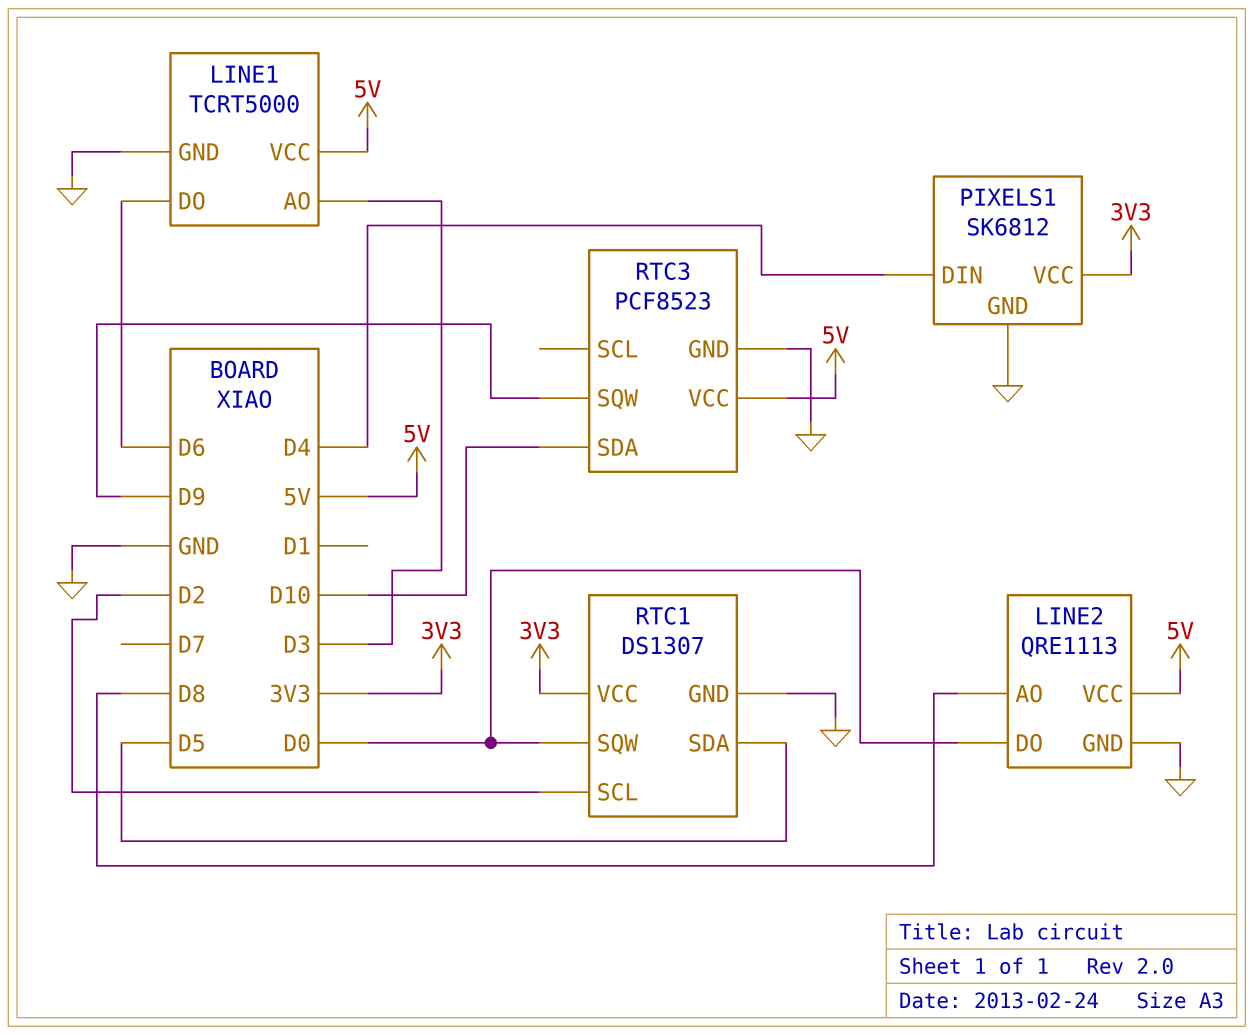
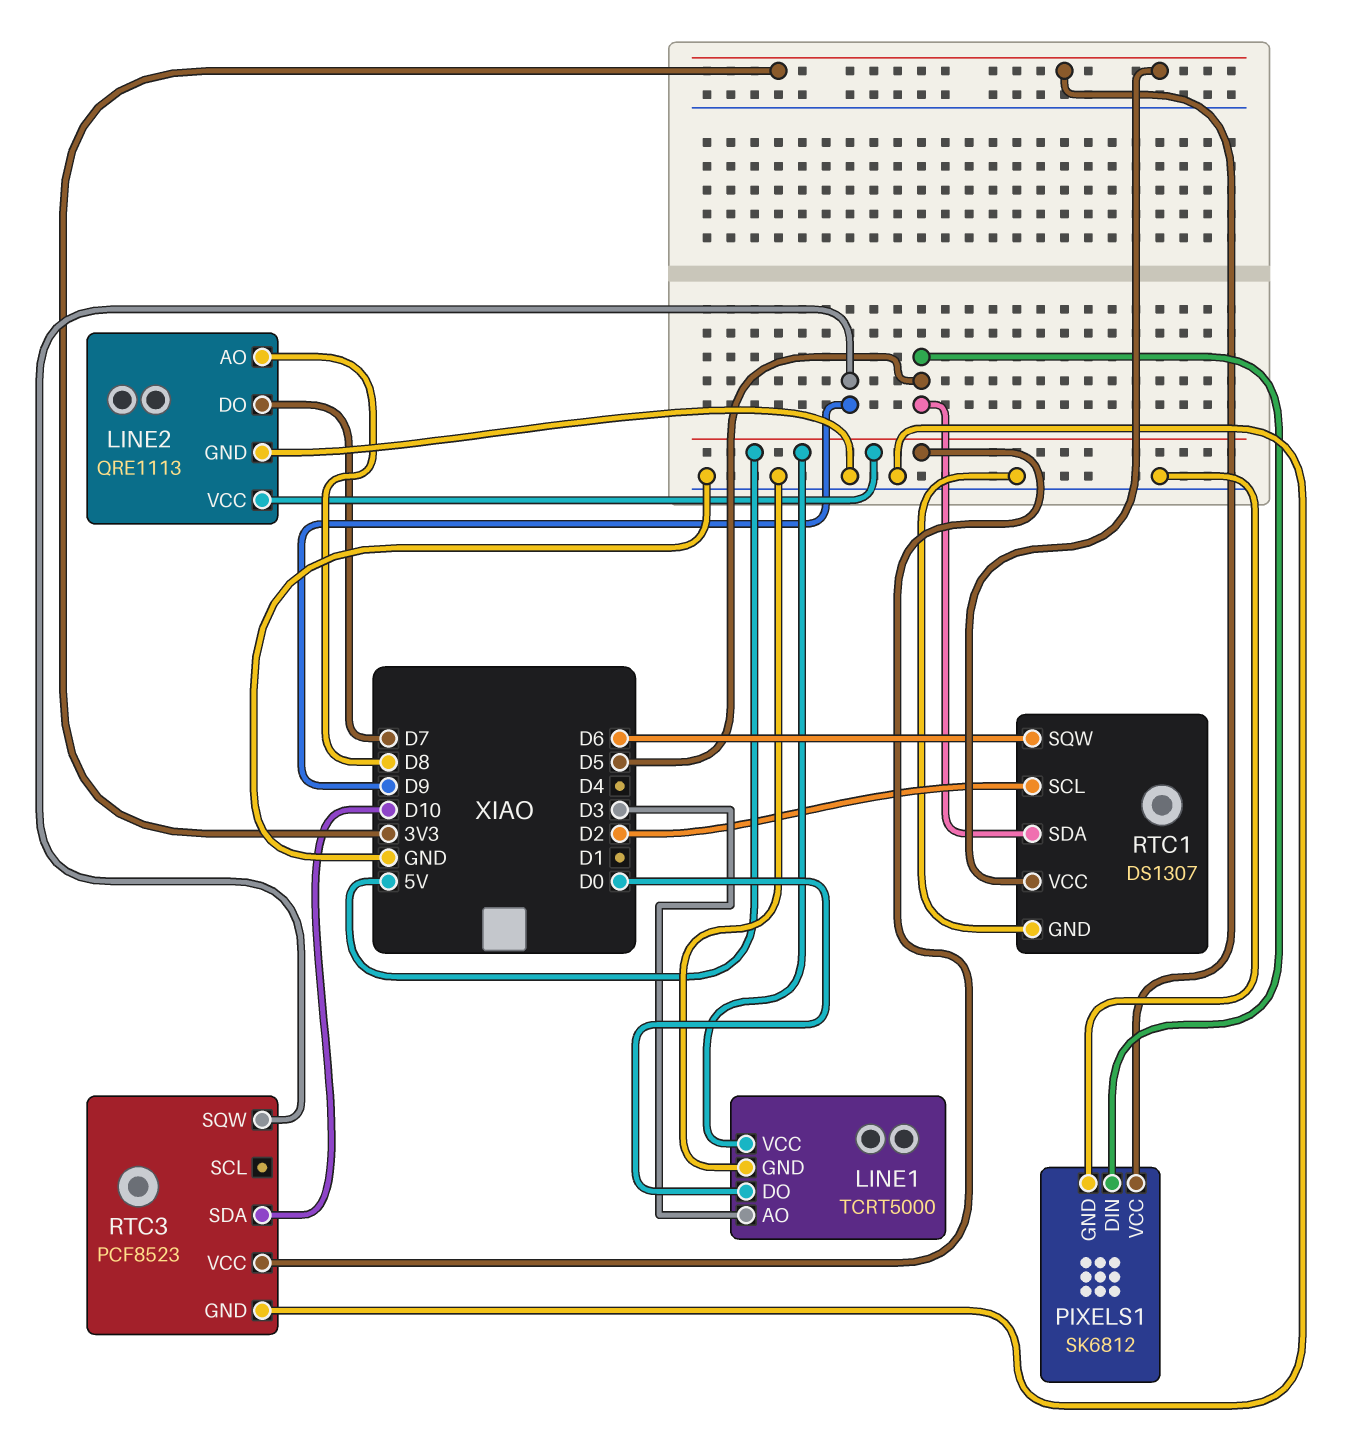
LINE1 pin DO: D6 -> D0
LINE2 pin DO: D0 -> D7
PIXELS1 pin DIN: D4 -> D5
RTC1 pin SQW: D0 -> D6

